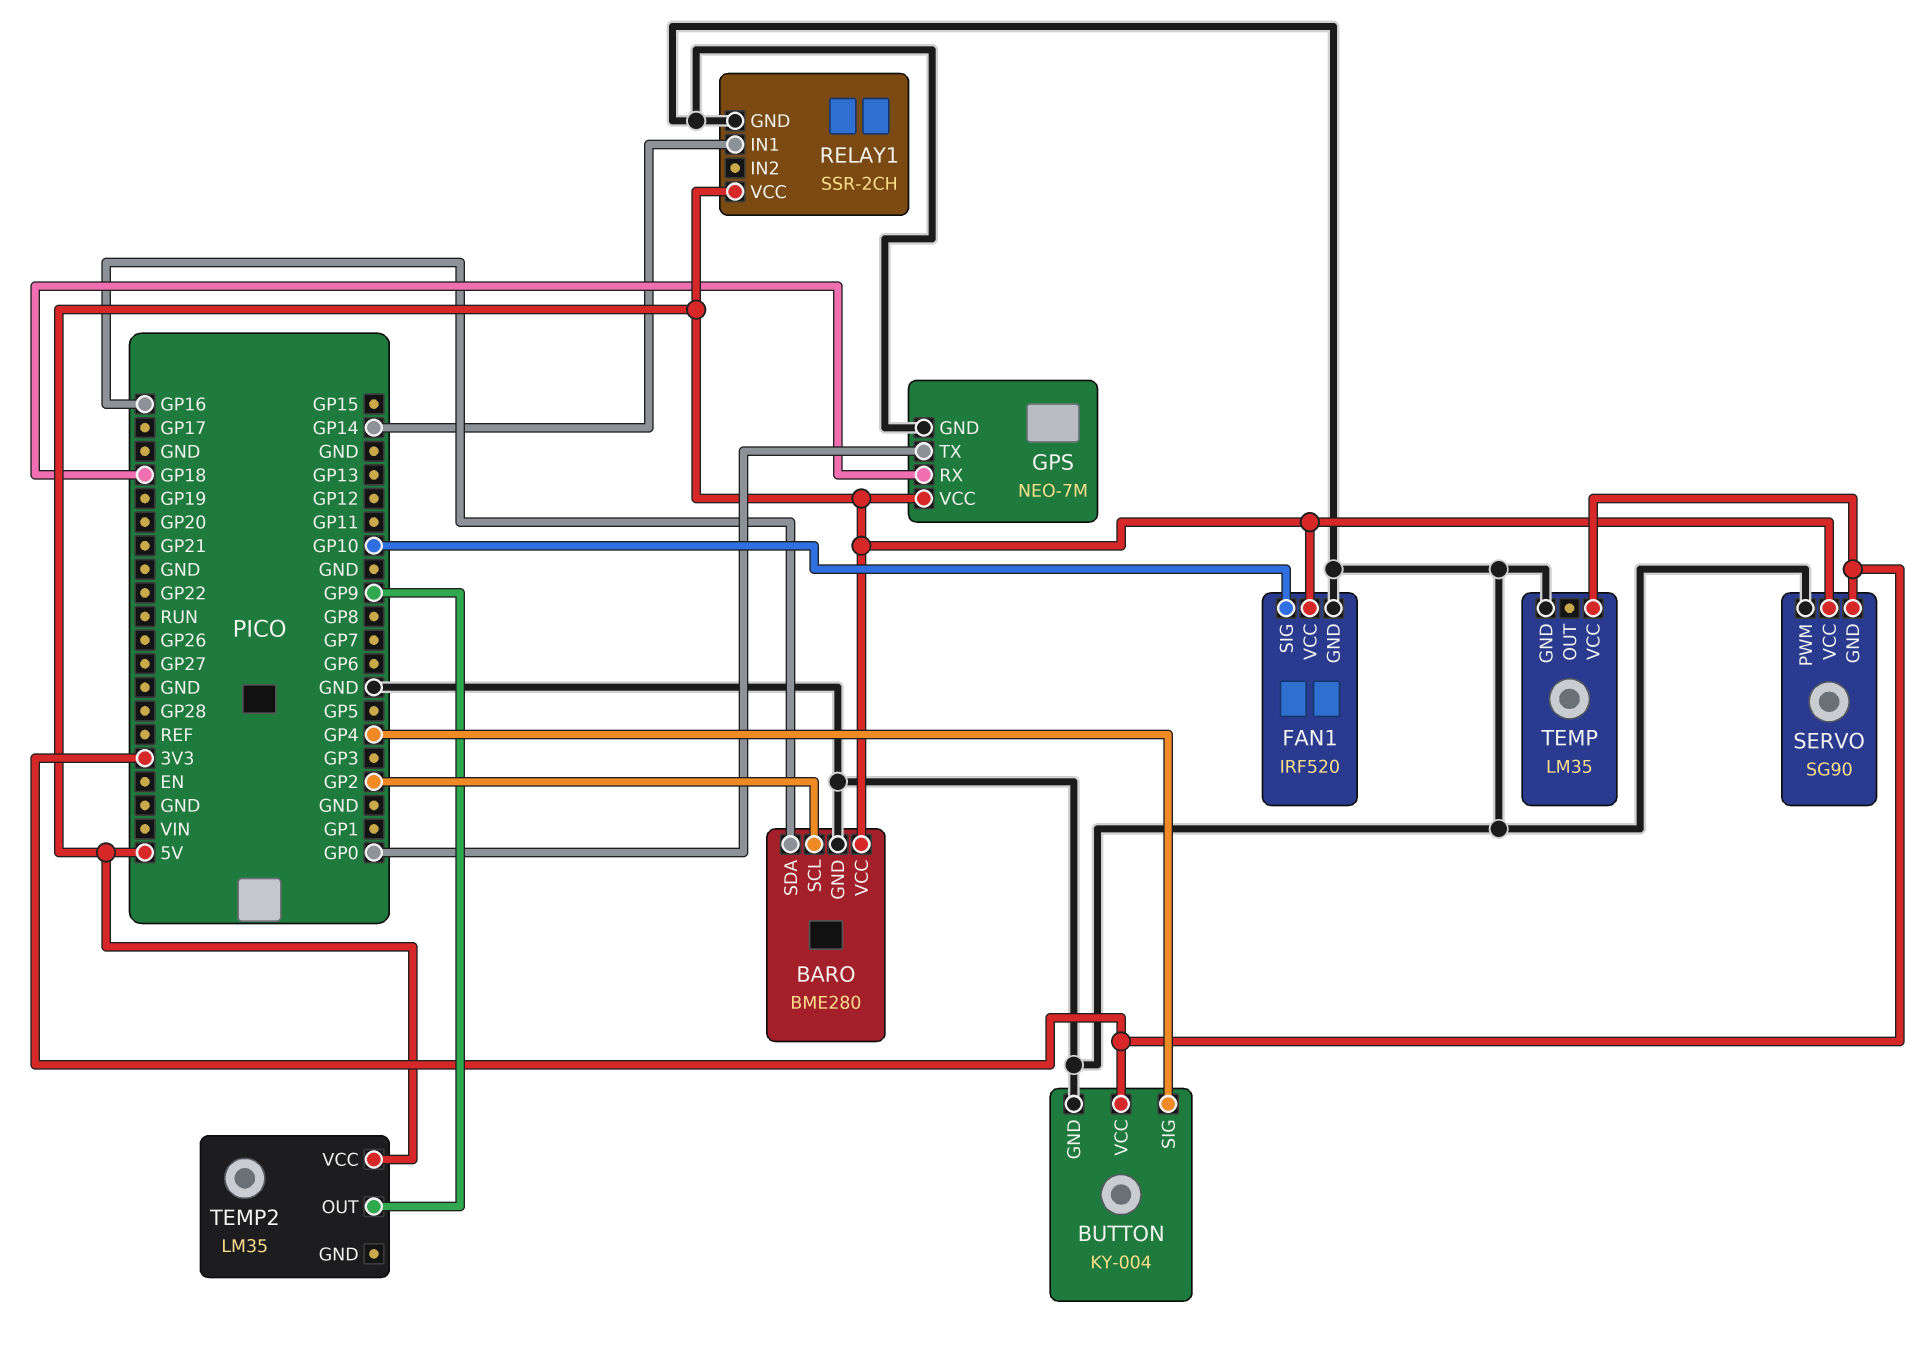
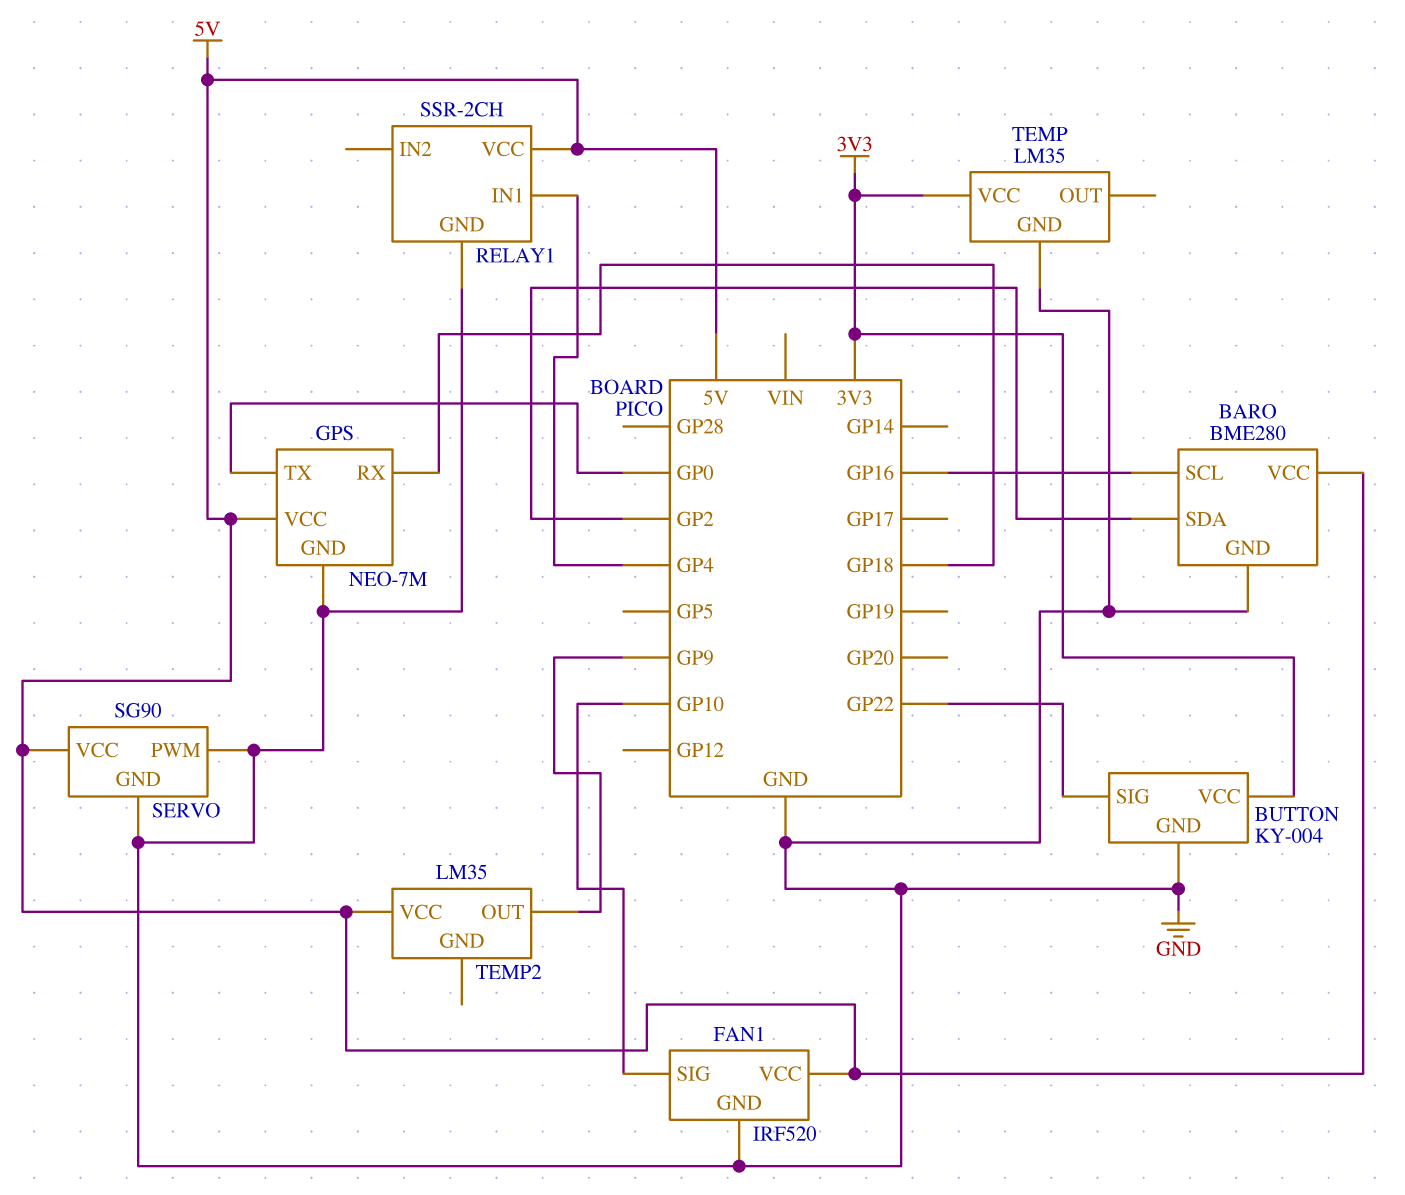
BARO pin SCL: GP2 -> GP16
BARO pin SDA: GP16 -> GP2
BUTTON pin SIG: GP4 -> GP22
RELAY1 pin IN1: GP14 -> GP4
SERVO pin GND: 3V3 -> GND

